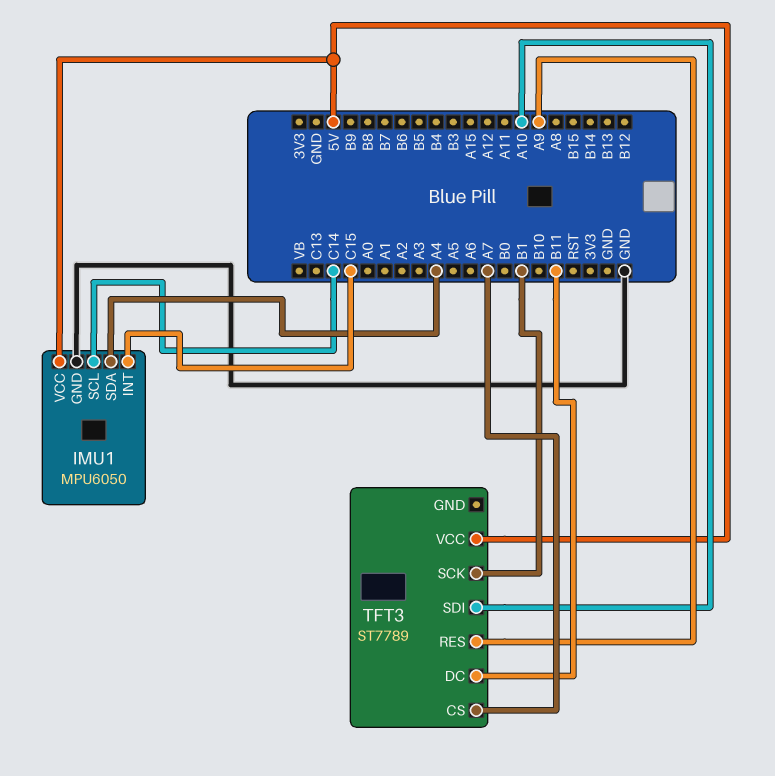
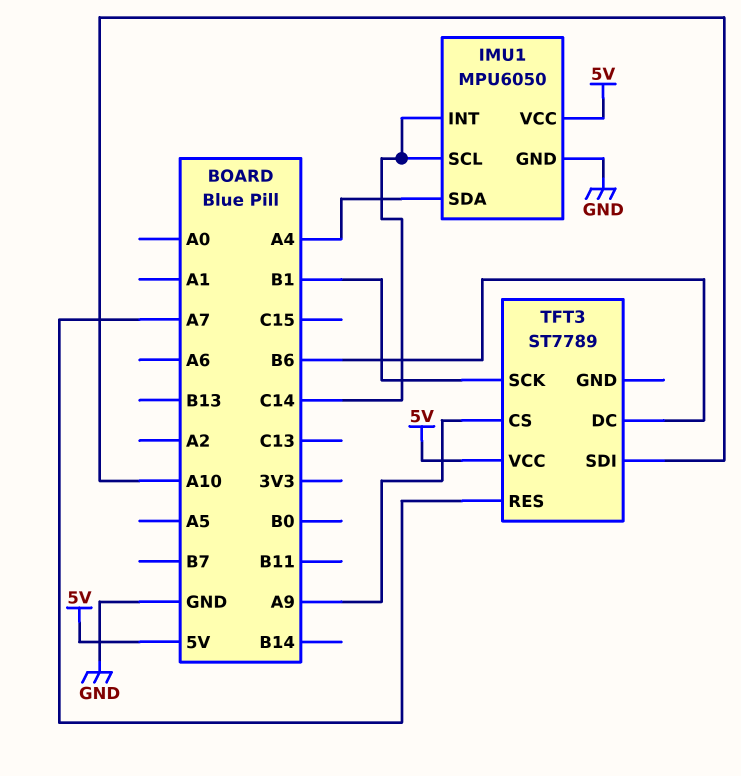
IMU1 pin INT: C15 -> C14
TFT3 pin CS: A7 -> A9
TFT3 pin DC: B11 -> B6
TFT3 pin RES: A9 -> A7

